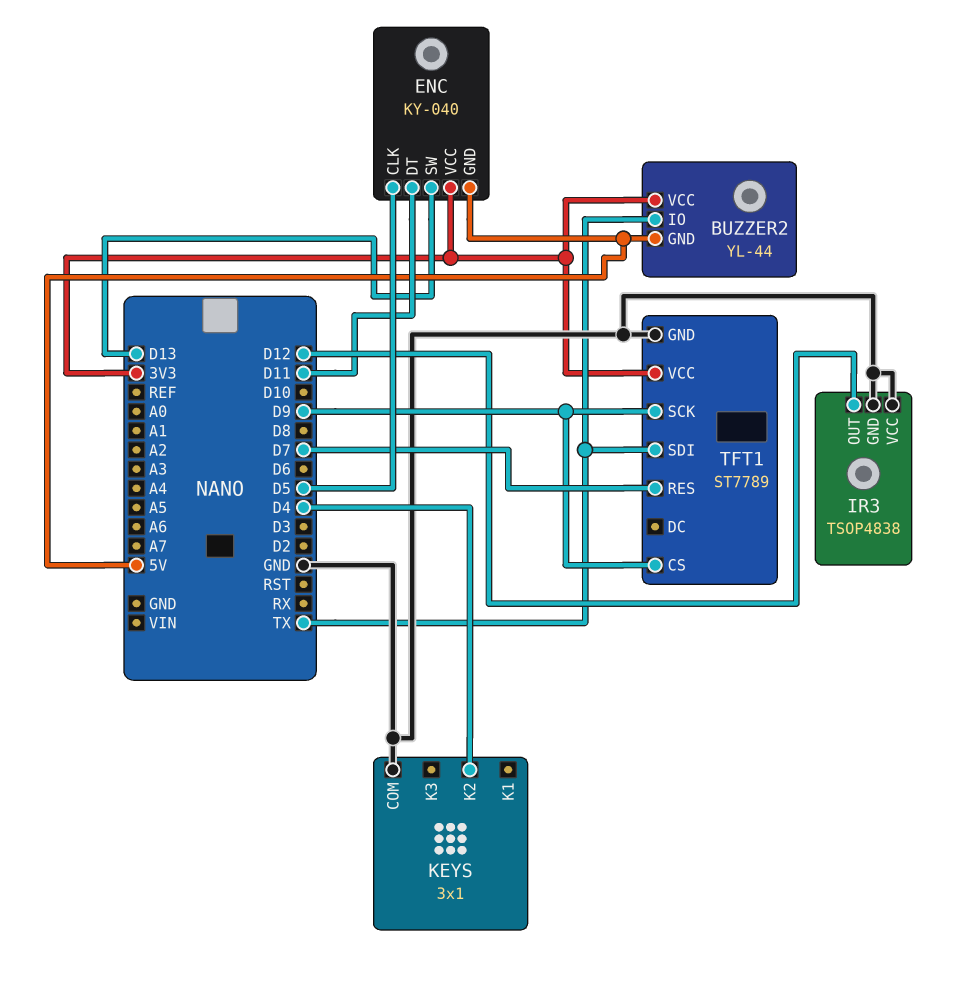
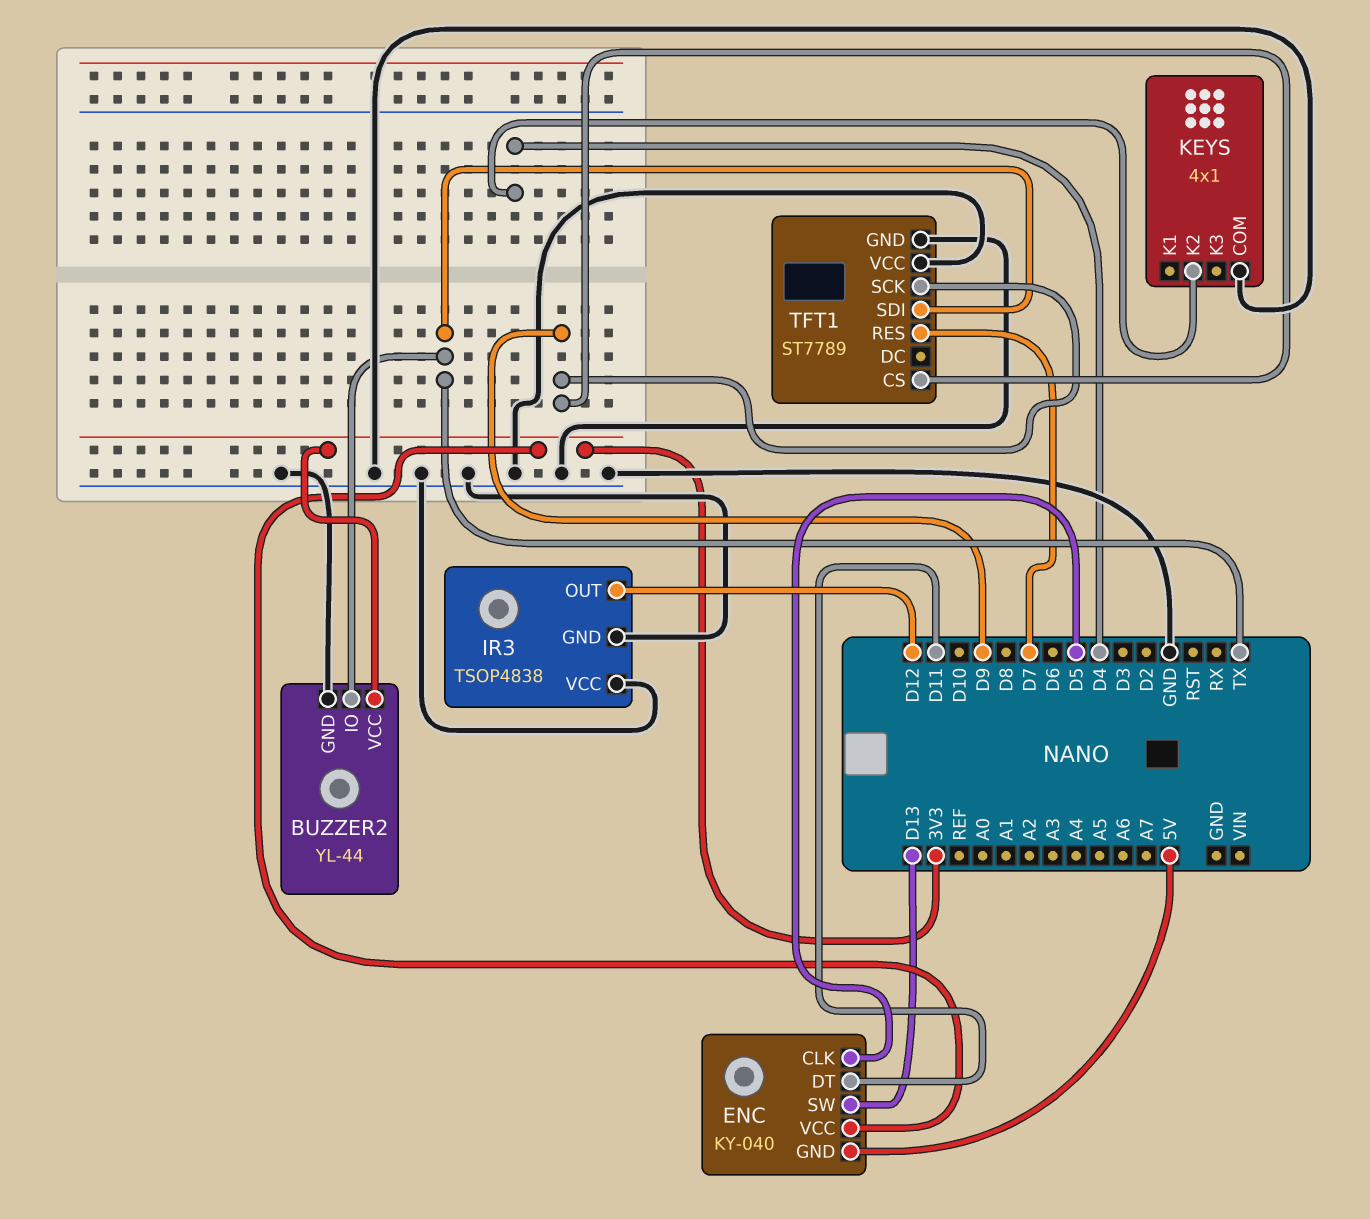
BUZZER2 pin GND: 5V -> GND
KEYS: 3x1 -> 4x1
TFT1 pin VCC: 3V3 -> GND

